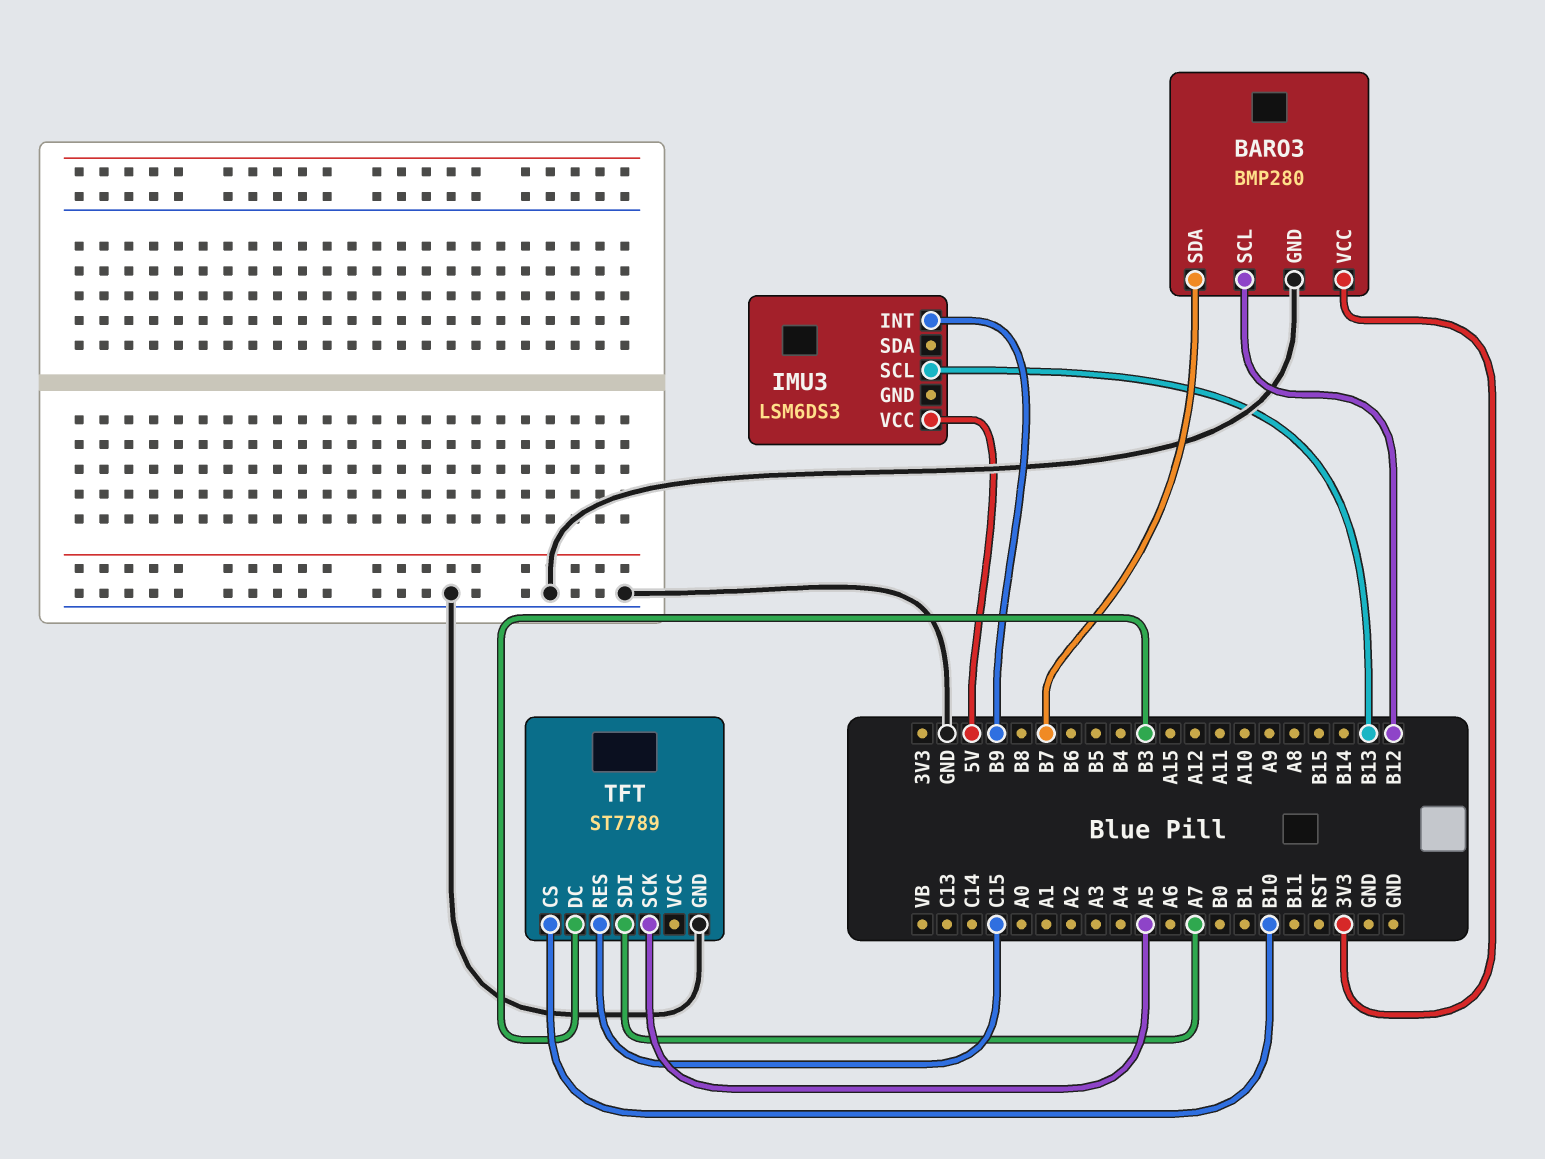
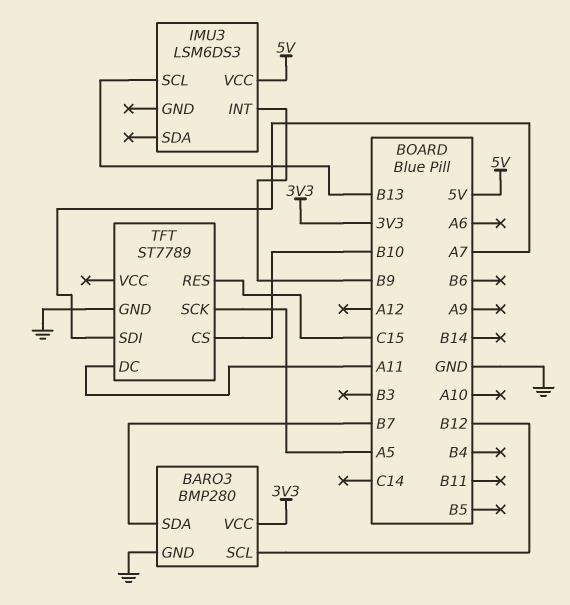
TFT pin DC: B3 -> A11

